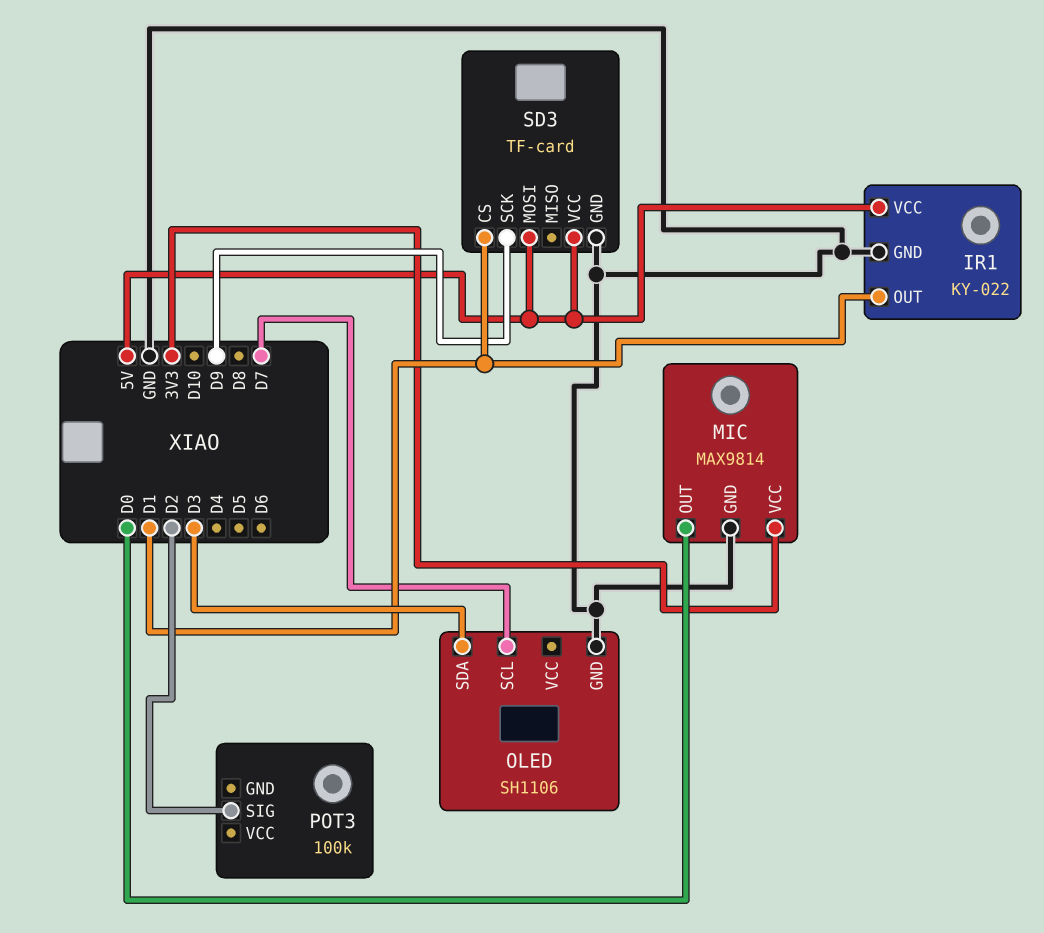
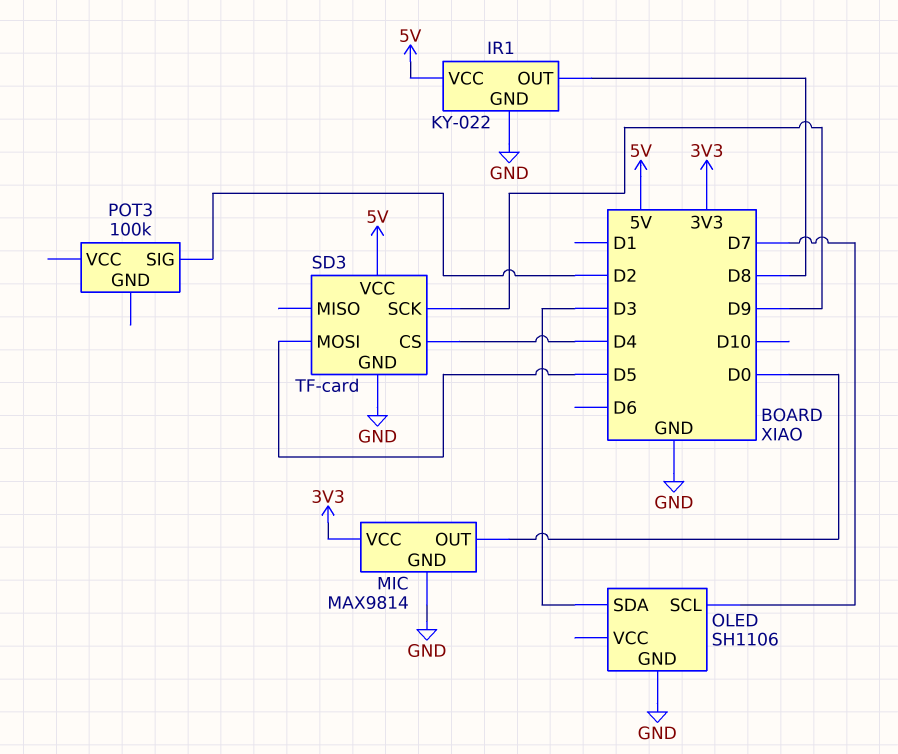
IR1 pin OUT: D1 -> D8
SD3 pin CS: D1 -> D4
SD3 pin MOSI: 5V -> D5

